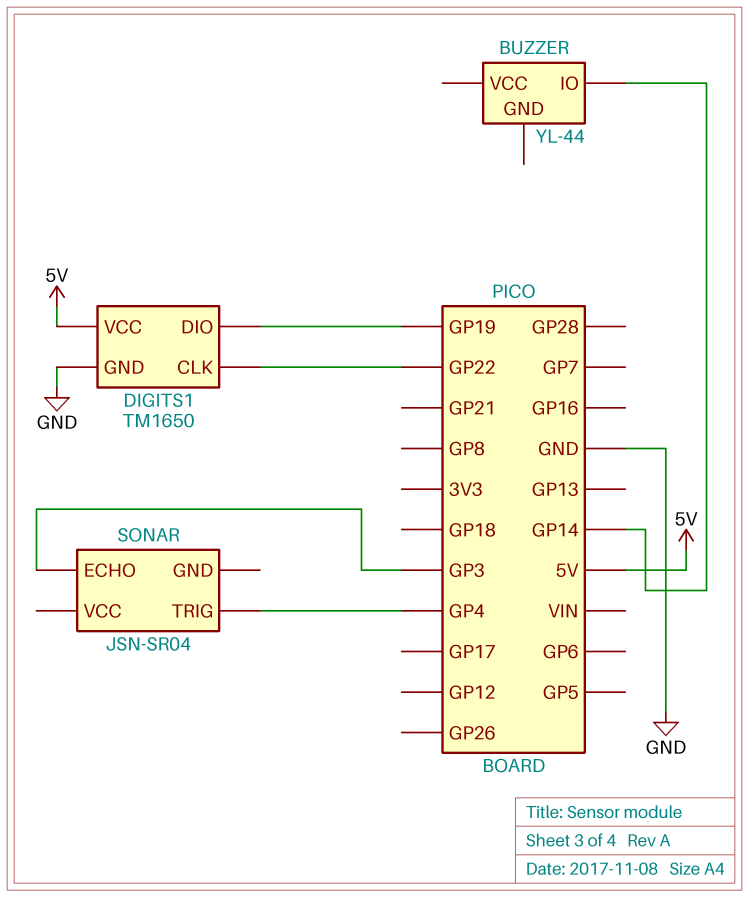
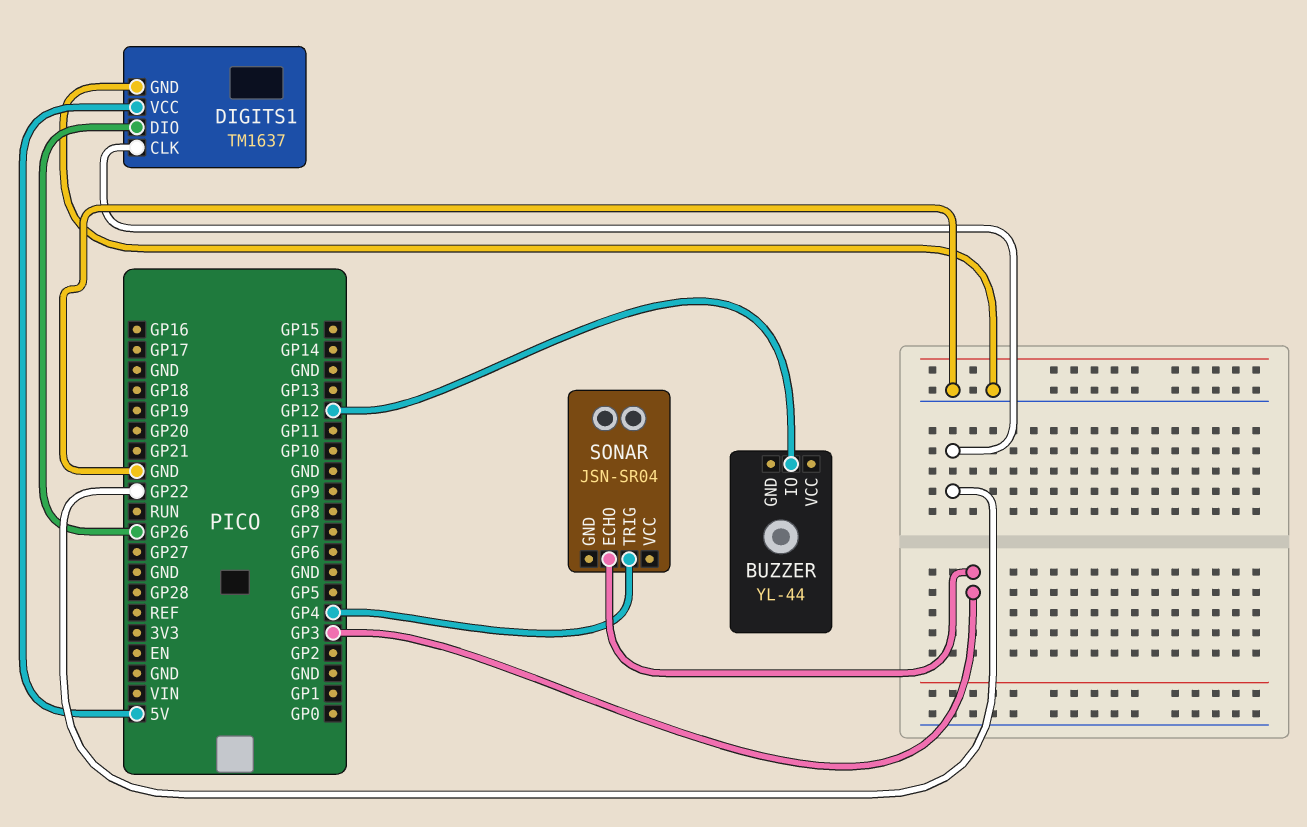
BUZZER pin IO: GP14 -> GP12
DIGITS1: TM1650 -> TM1637
DIGITS1 pin DIO: GP19 -> GP26

